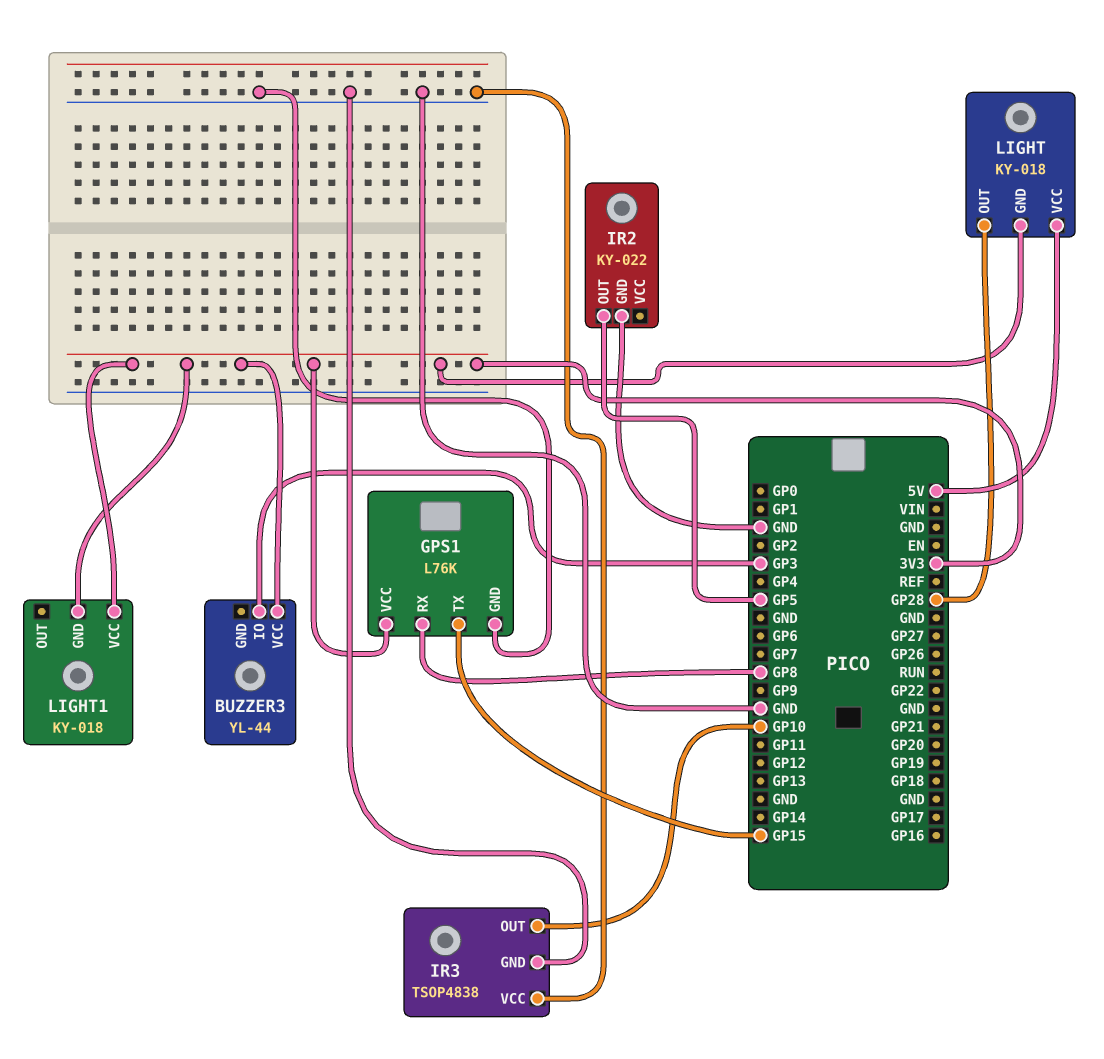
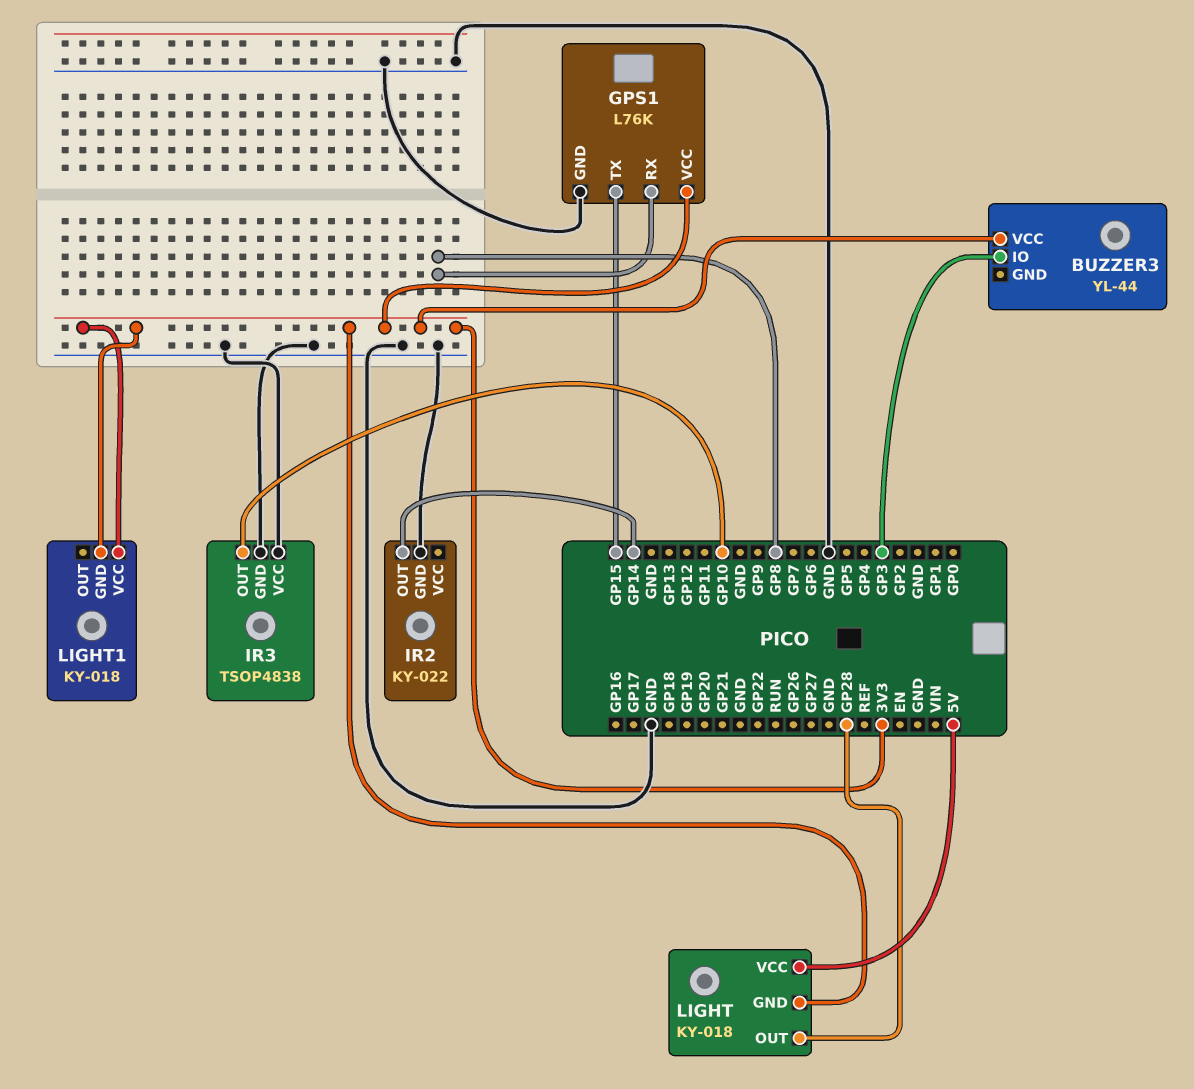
IR2 pin OUT: GP5 -> GP14

